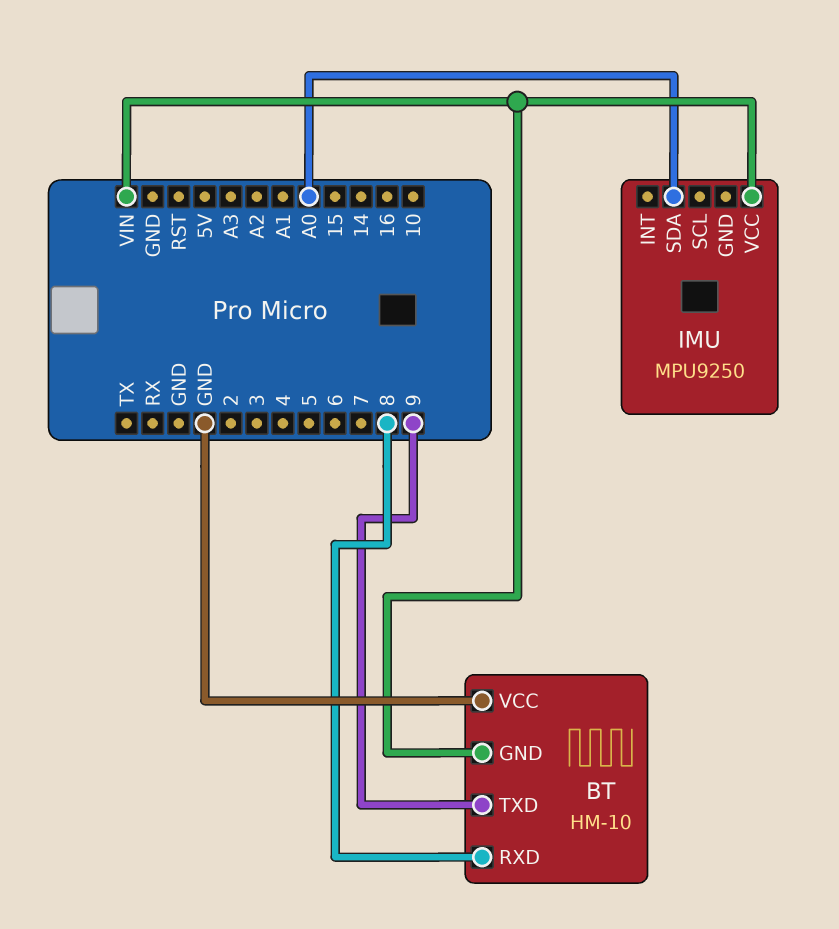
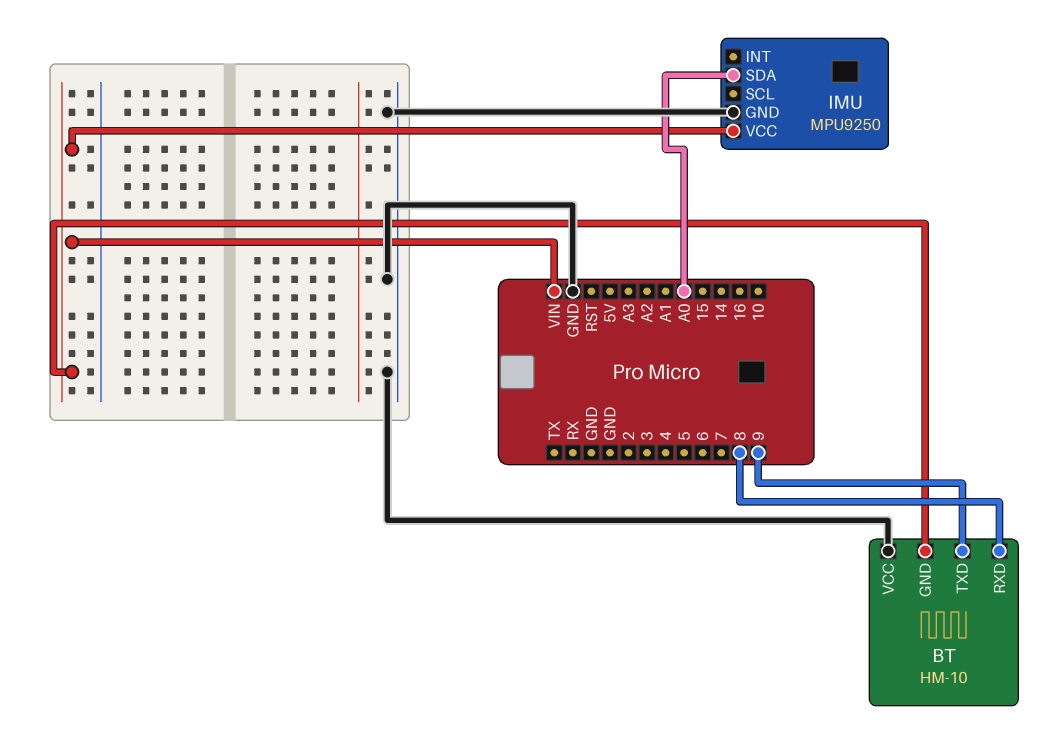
IMU pin GND: none -> GND

